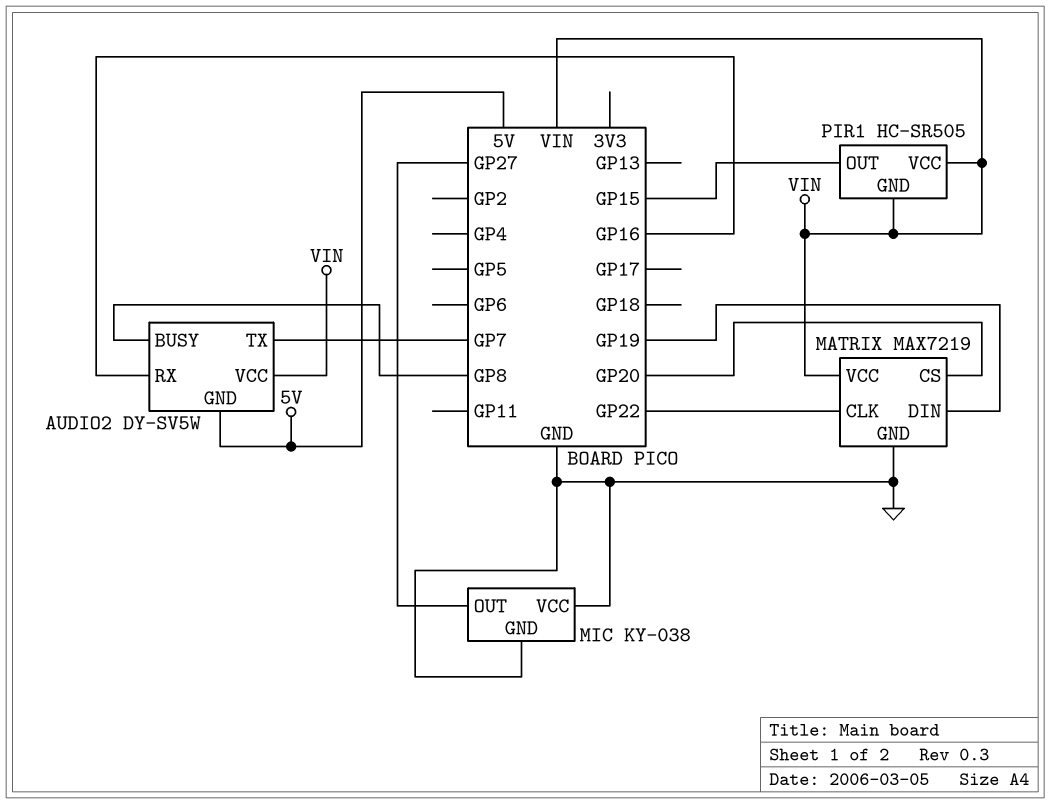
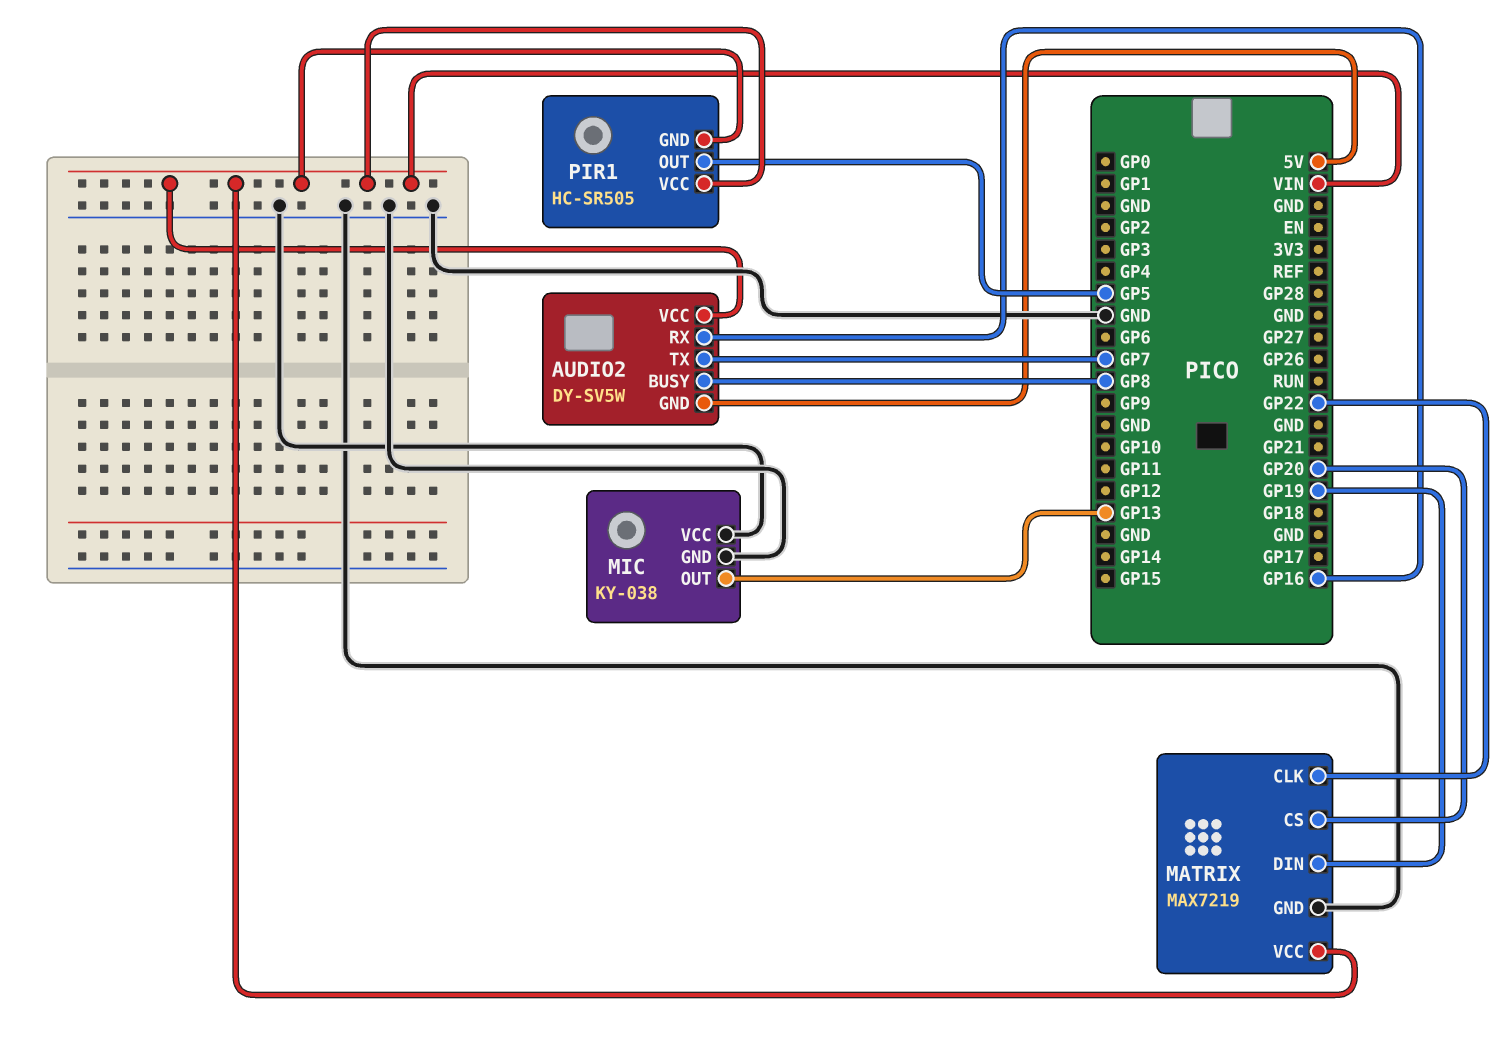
MIC pin OUT: GP27 -> GP13
PIR1 pin OUT: GP15 -> GP5

